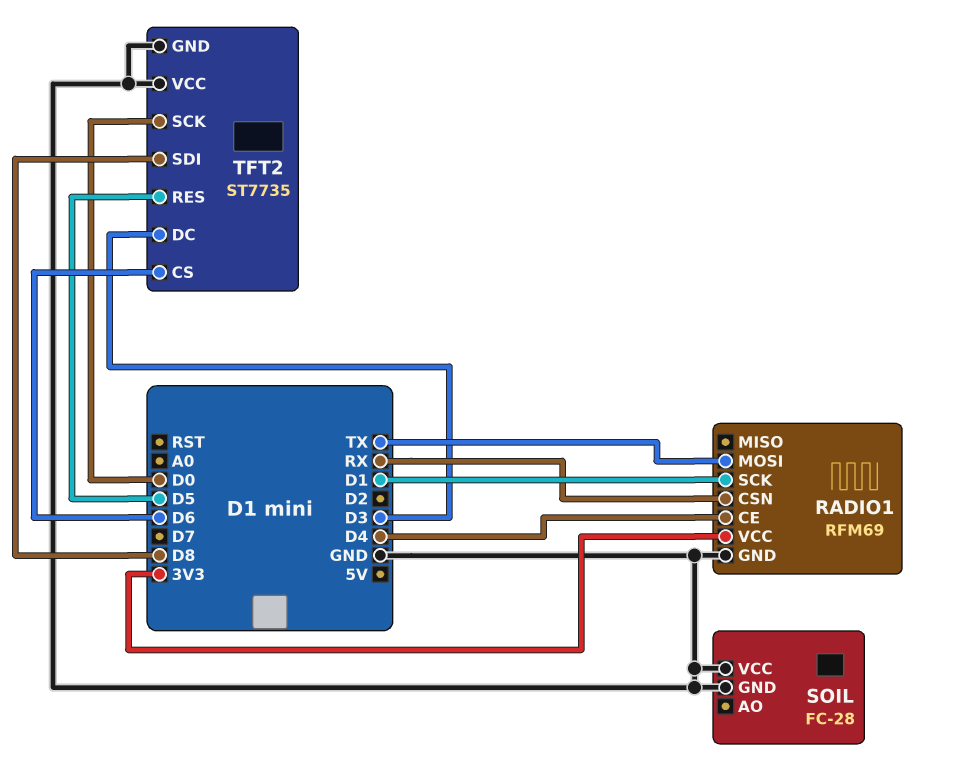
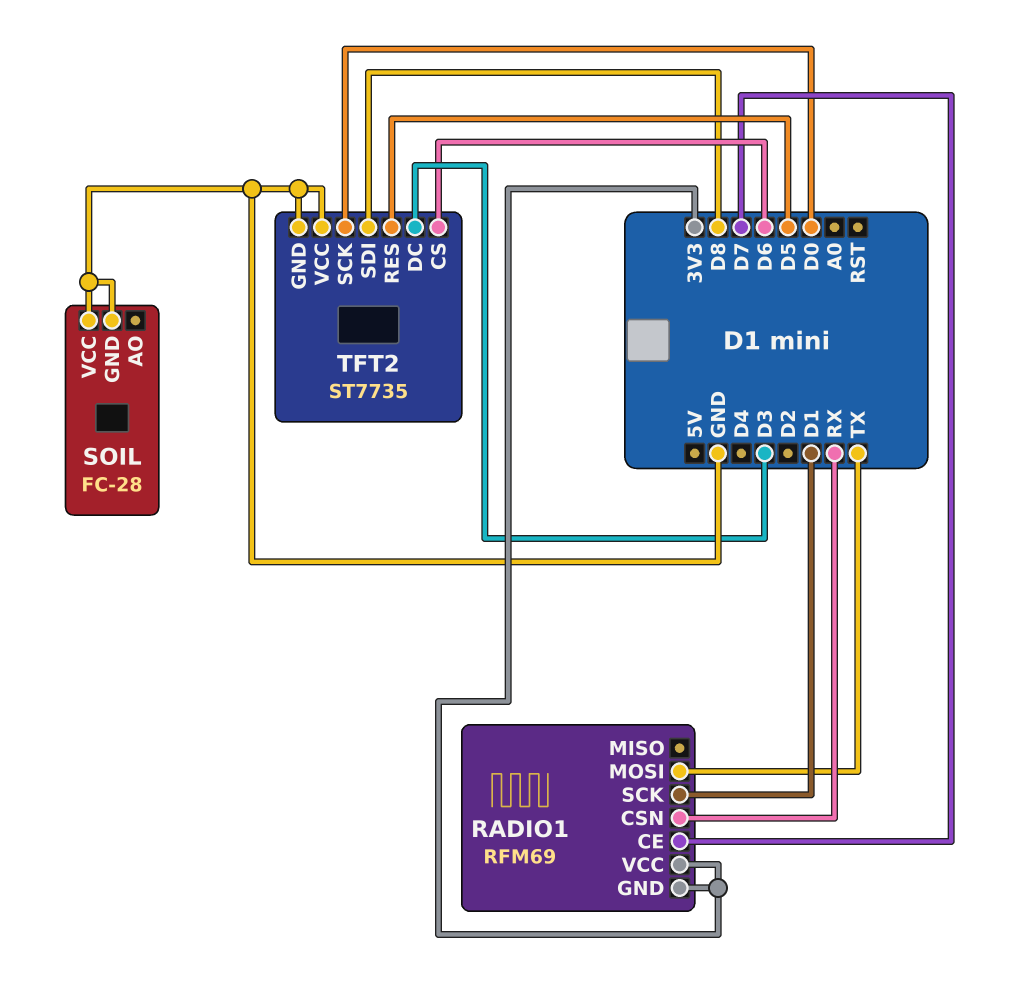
RADIO1 pin CE: D4 -> D7
RADIO1 pin GND: GND -> 3V3

